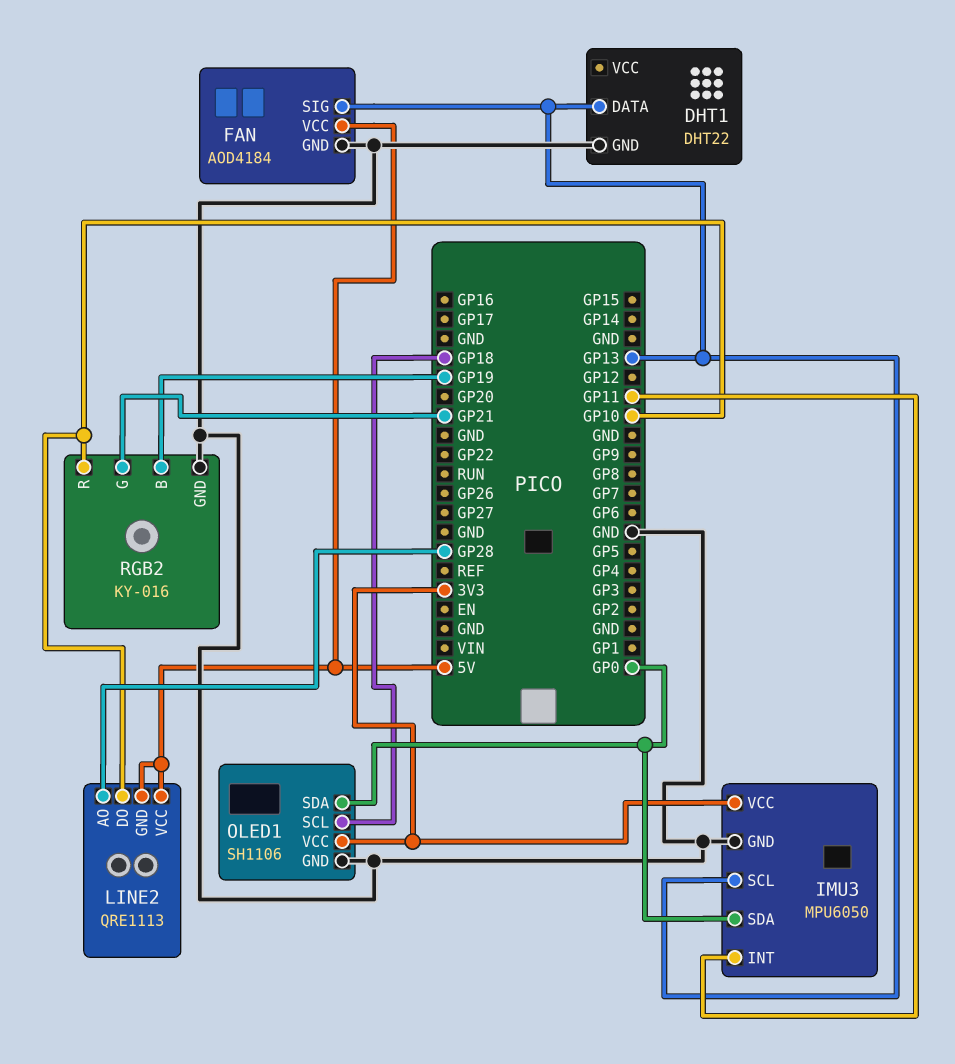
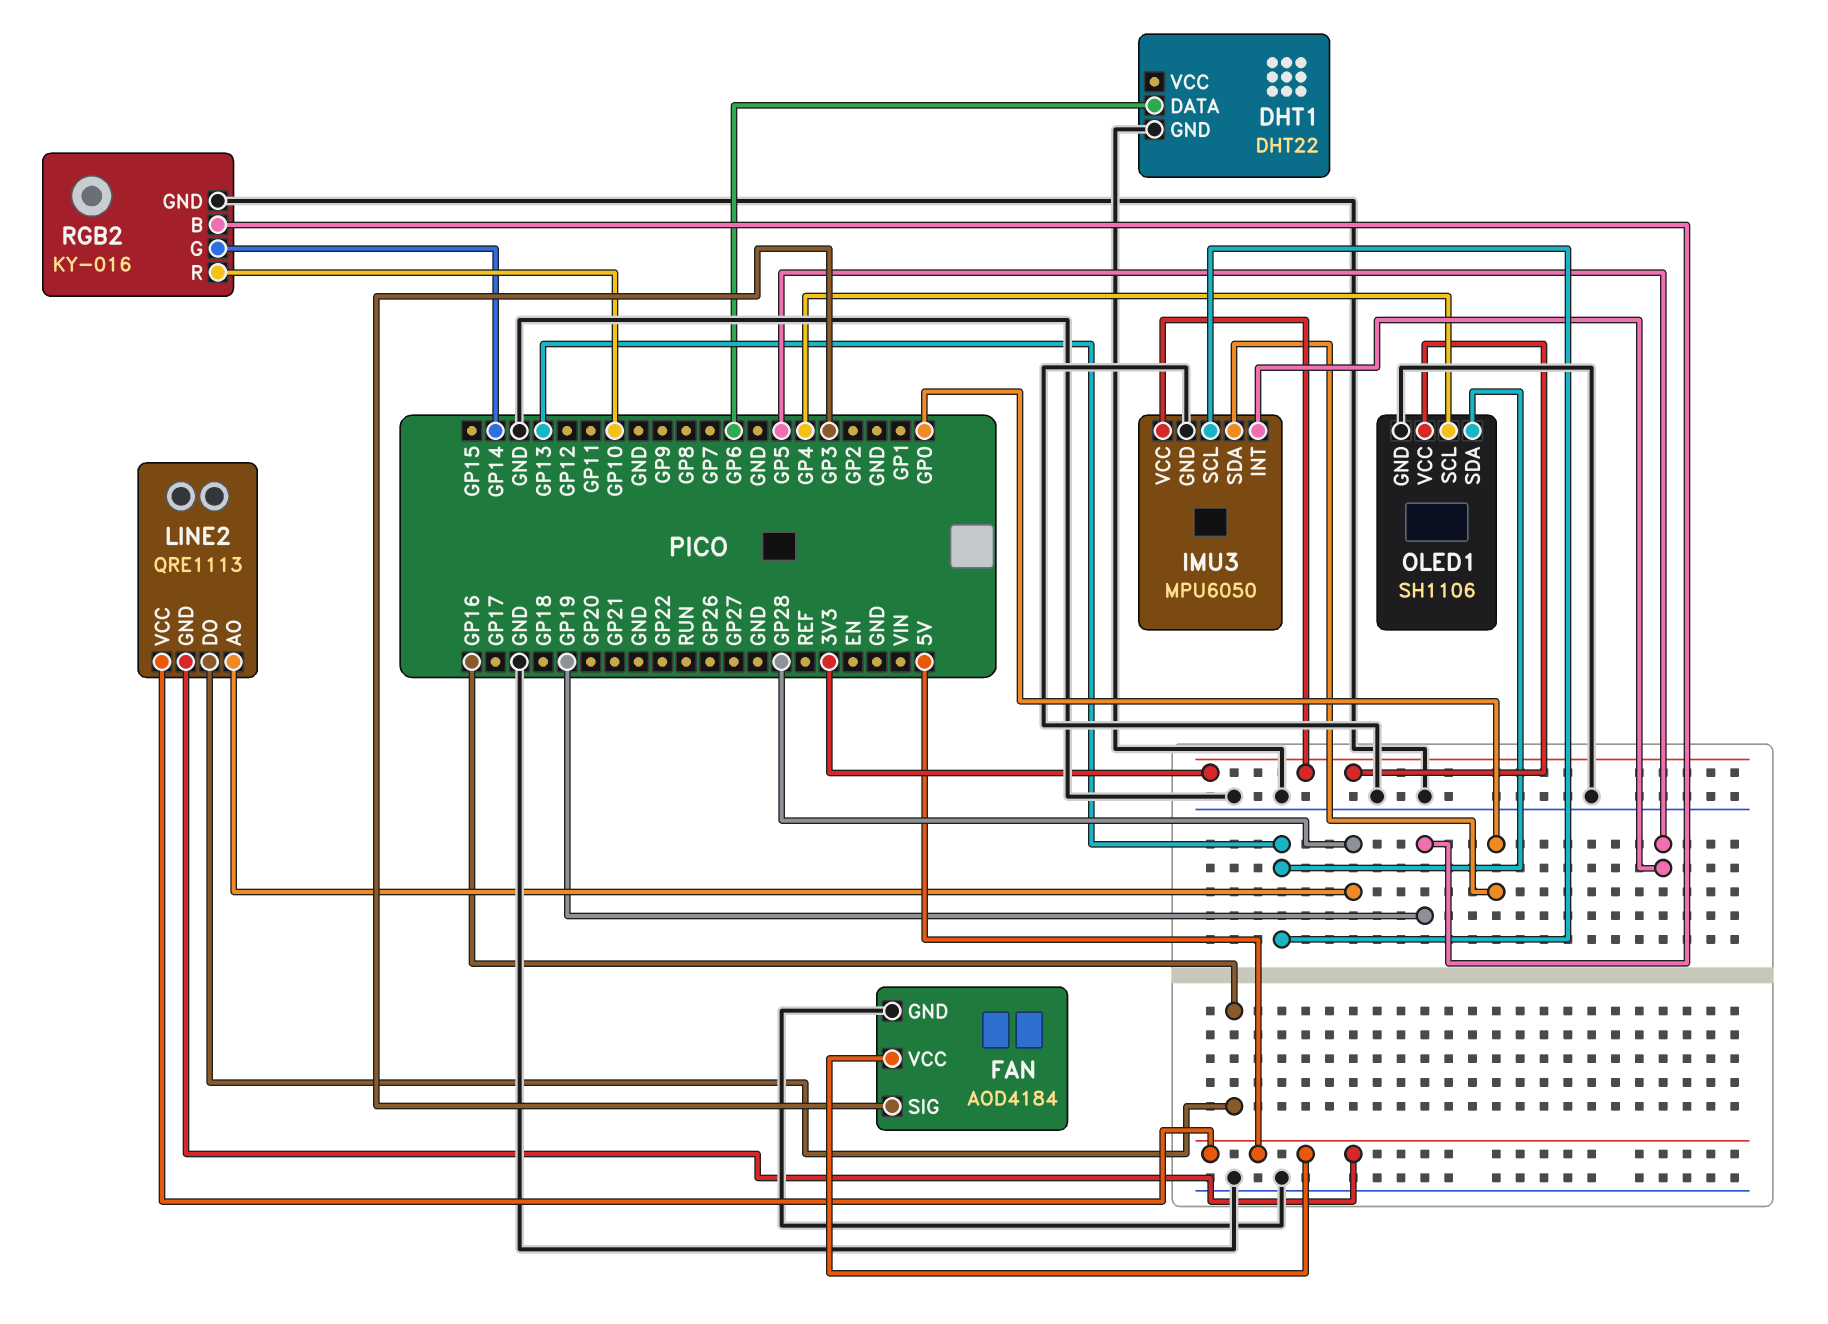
DHT1 pin DATA: GP13 -> GP6
FAN pin SIG: GP13 -> GP3
IMU3 pin INT: GP11 -> GP5
LINE2 pin DO: GP10 -> GP16
OLED1 pin SCL: GP18 -> GP4
OLED1 pin SDA: GP0 -> GP13
RGB2 pin G: GP21 -> GP14

